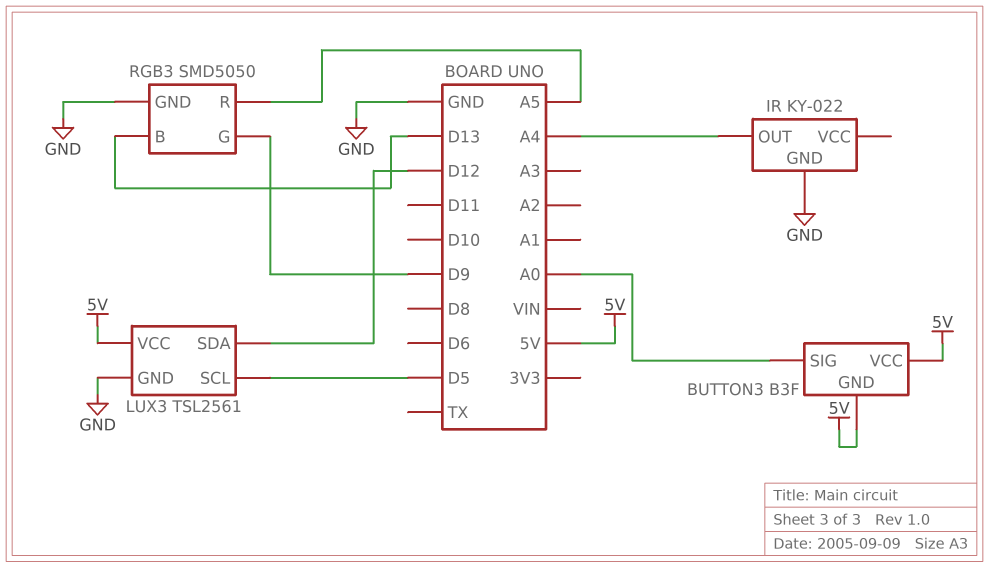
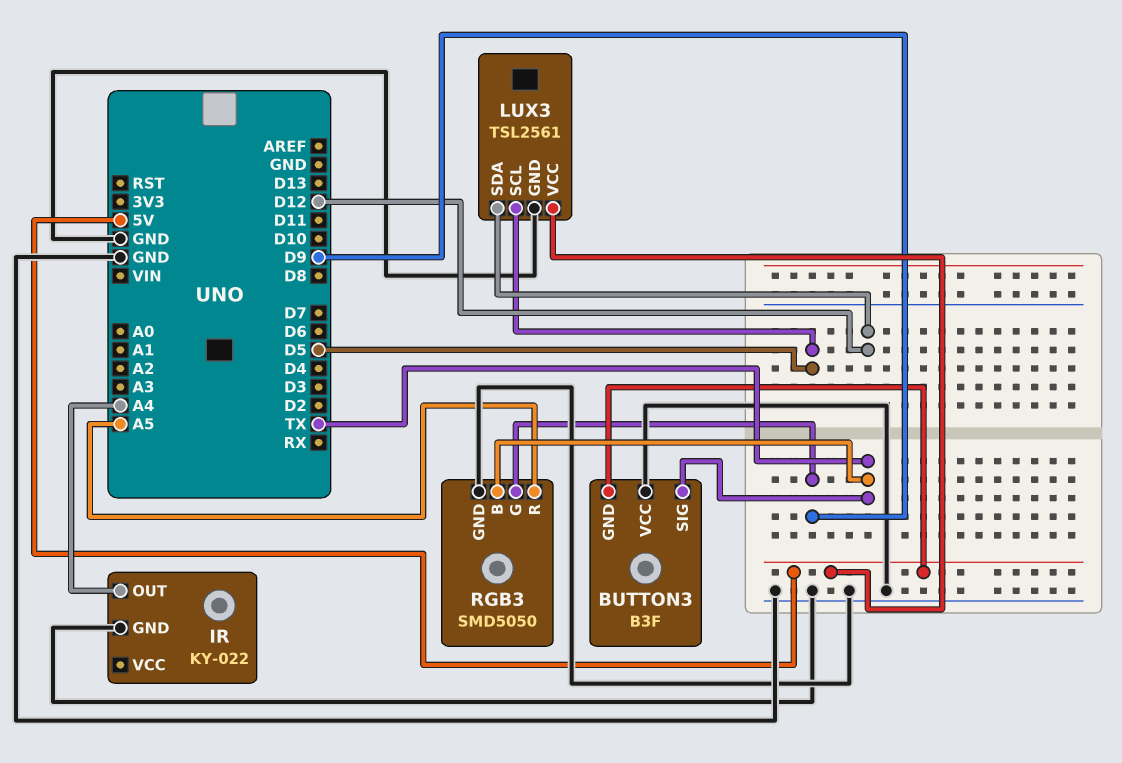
BUTTON3 pin SIG: A0 -> TX
BUTTON3 pin VCC: 5V -> GND
RGB3 pin B: D13 -> TX

